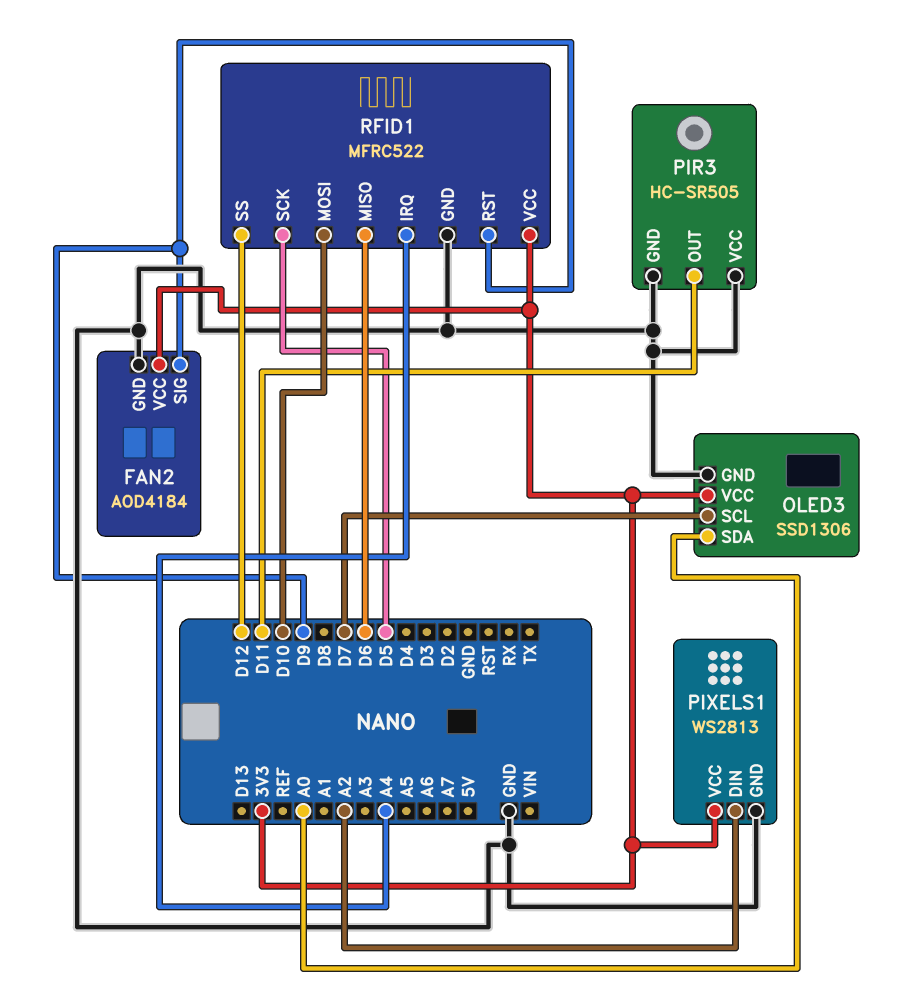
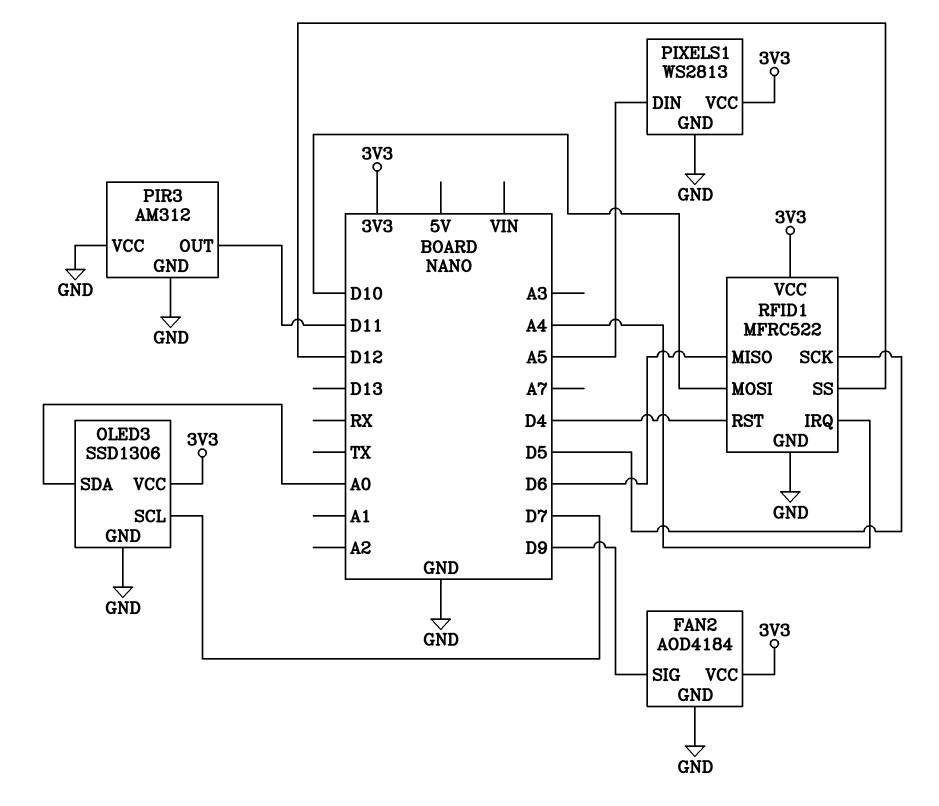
PIR3: HC-SR505 -> AM312
PIXELS1 pin DIN: A2 -> A5
RFID1 pin RST: D9 -> D4

